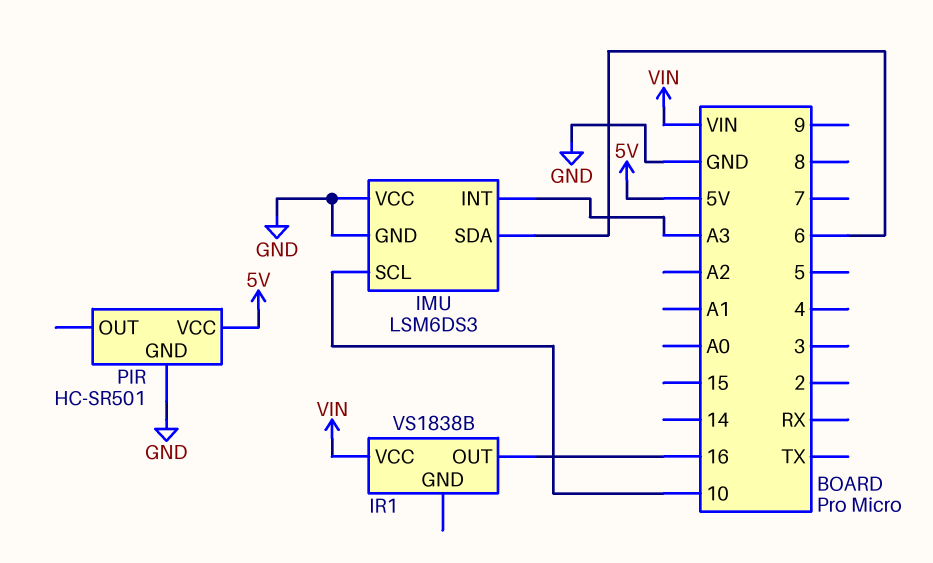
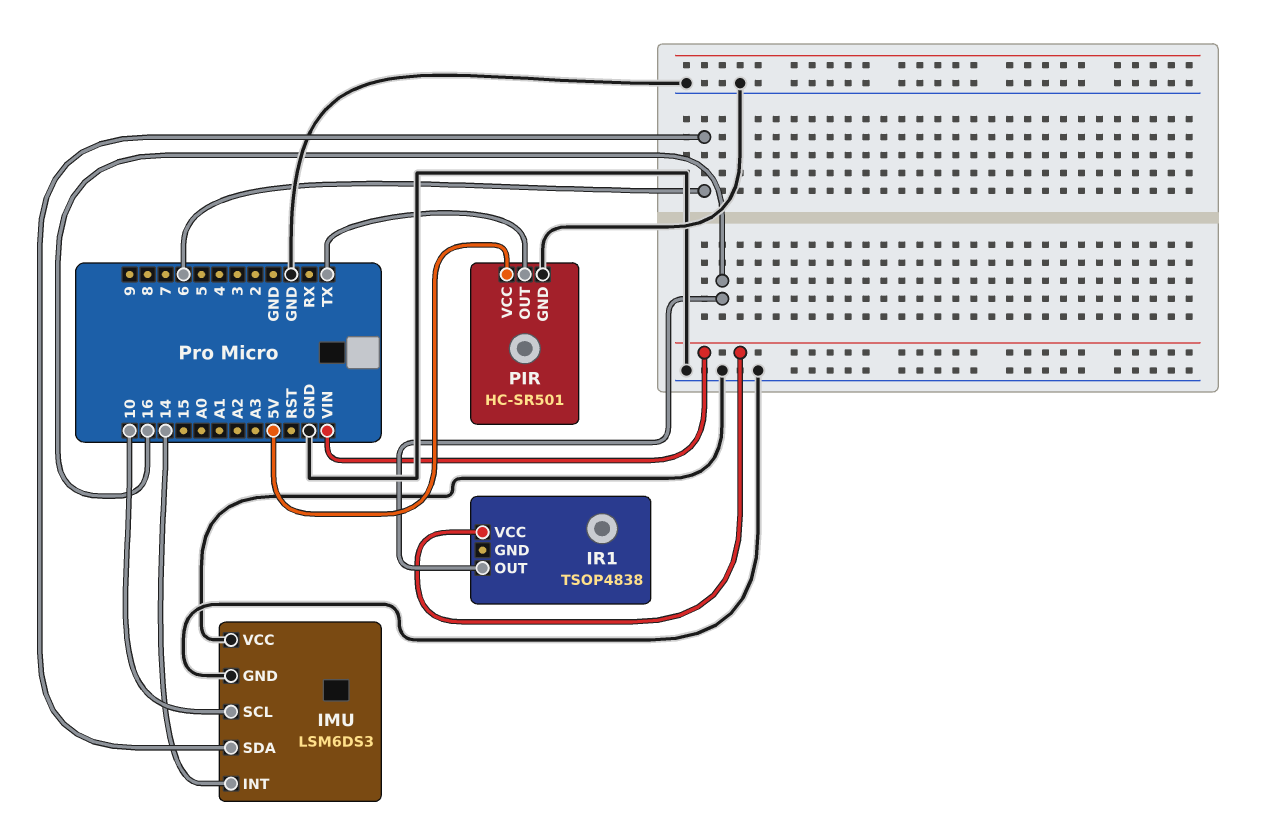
IMU pin INT: A3 -> 14
IR1: VS1838B -> TSOP4838
PIR pin OUT: none -> TX

